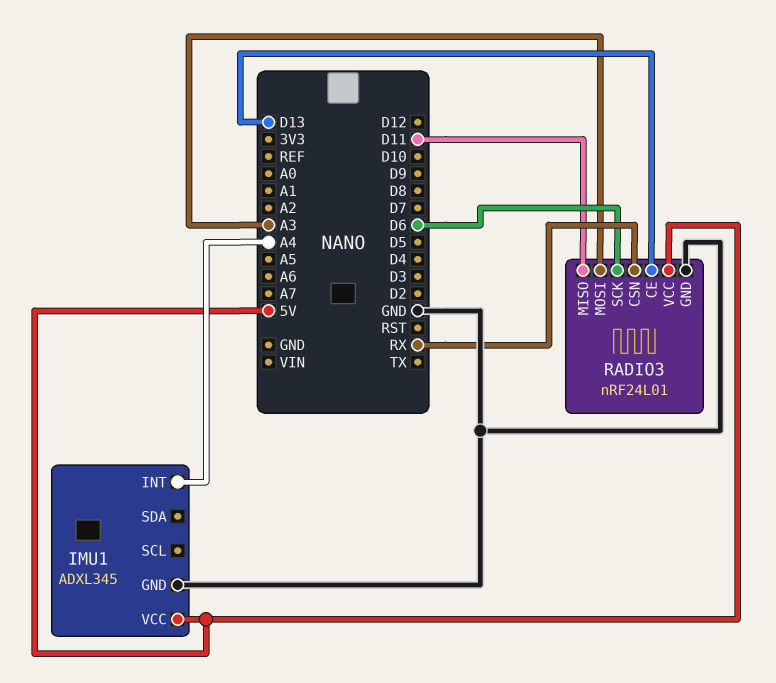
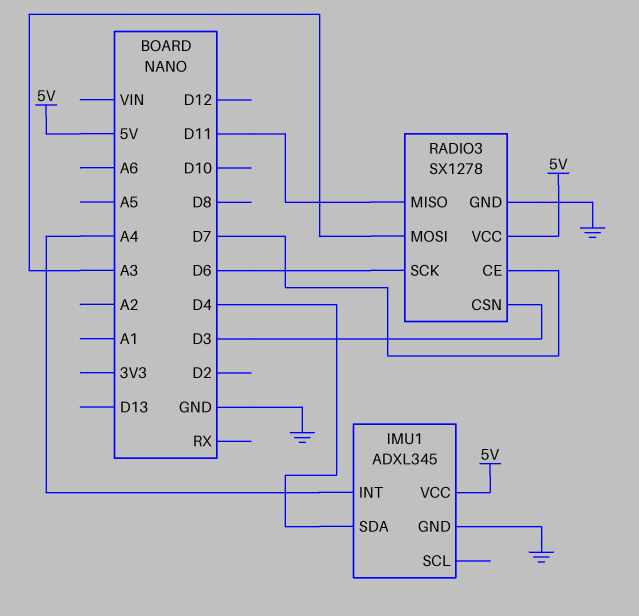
IMU1 pin SDA: none -> D4
RADIO3: nRF24L01 -> SX1278
RADIO3 pin CE: D13 -> D7
RADIO3 pin CSN: RX -> D3

